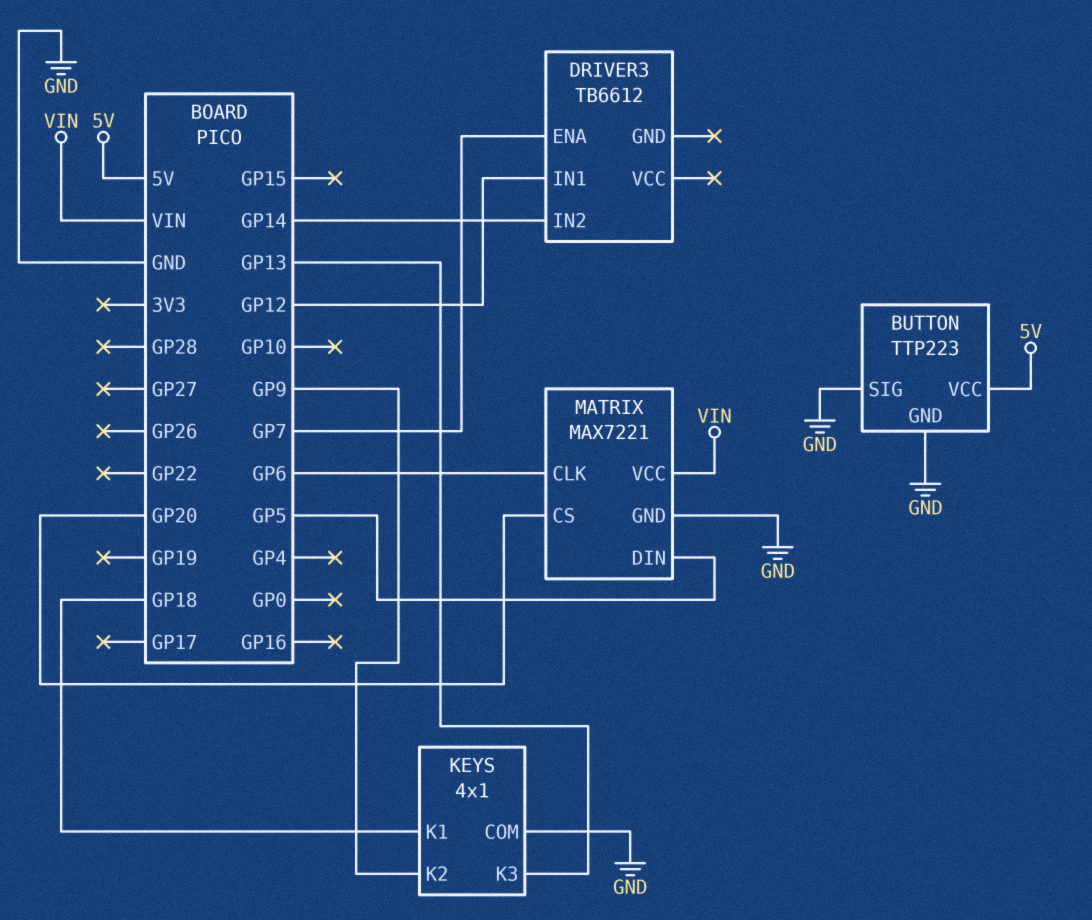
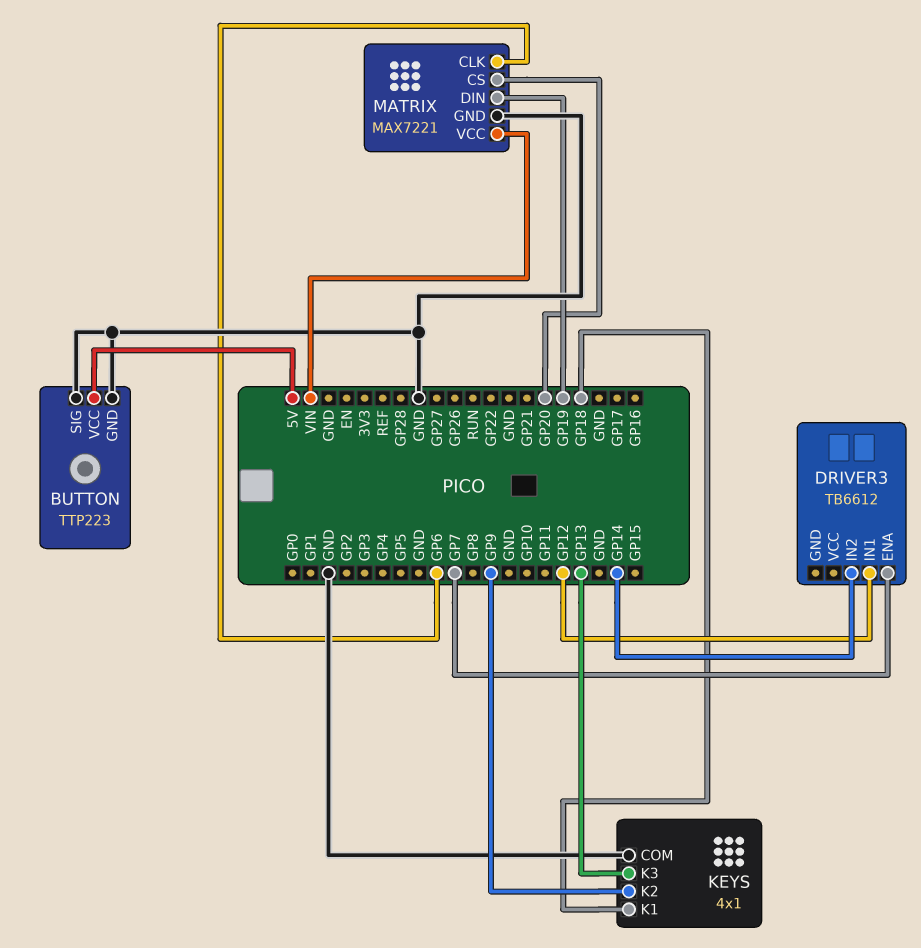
MATRIX pin DIN: GP5 -> GP19

